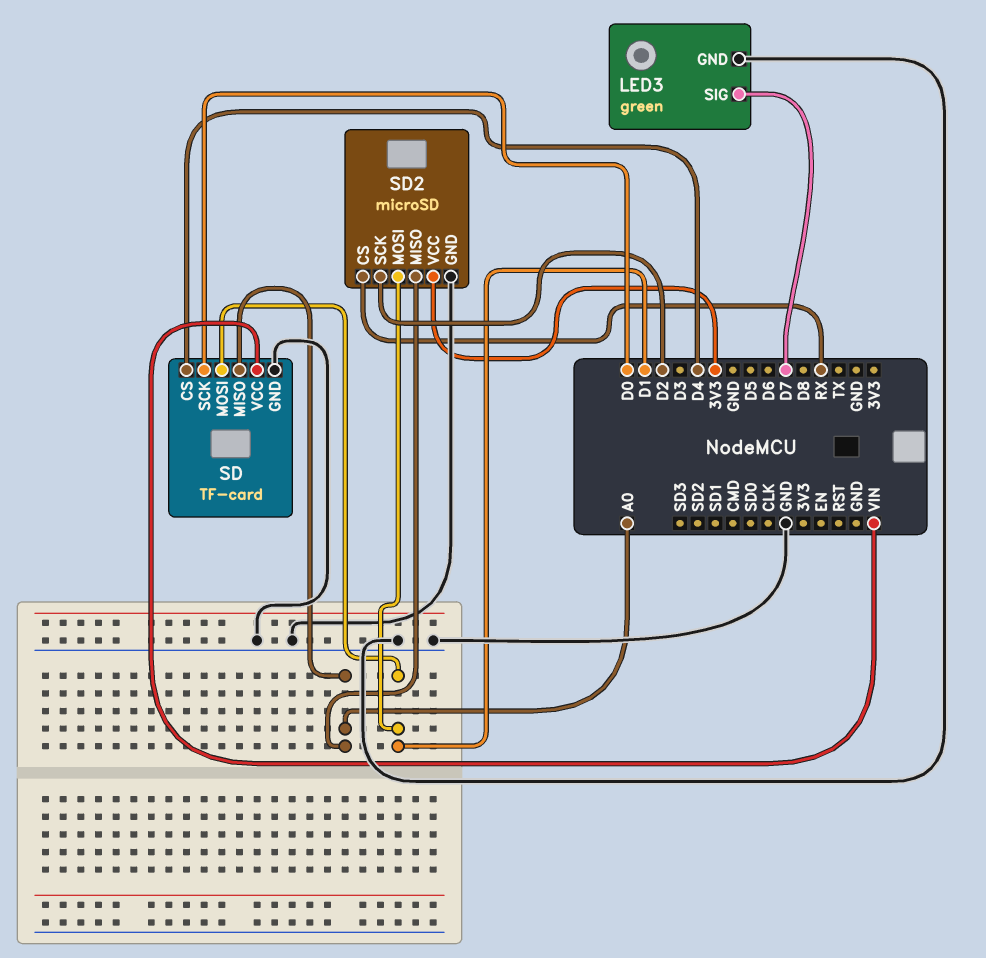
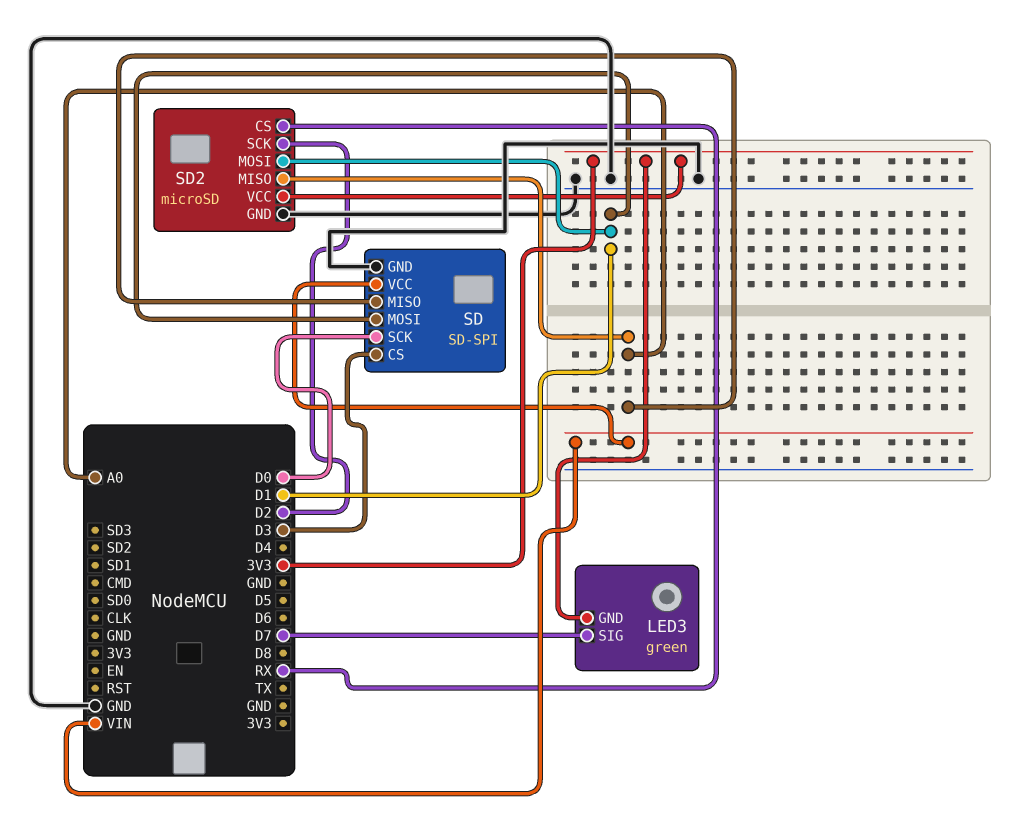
LED3 pin GND: GND -> 3V3
SD: TF-card -> SD-SPI
SD pin CS: D4 -> D3

